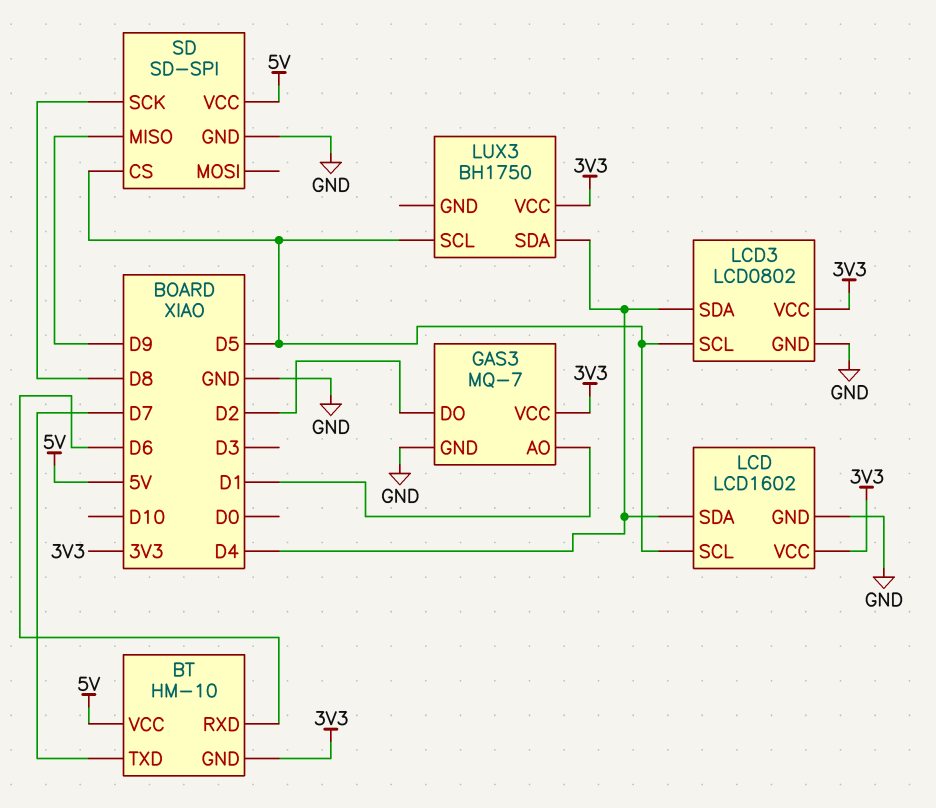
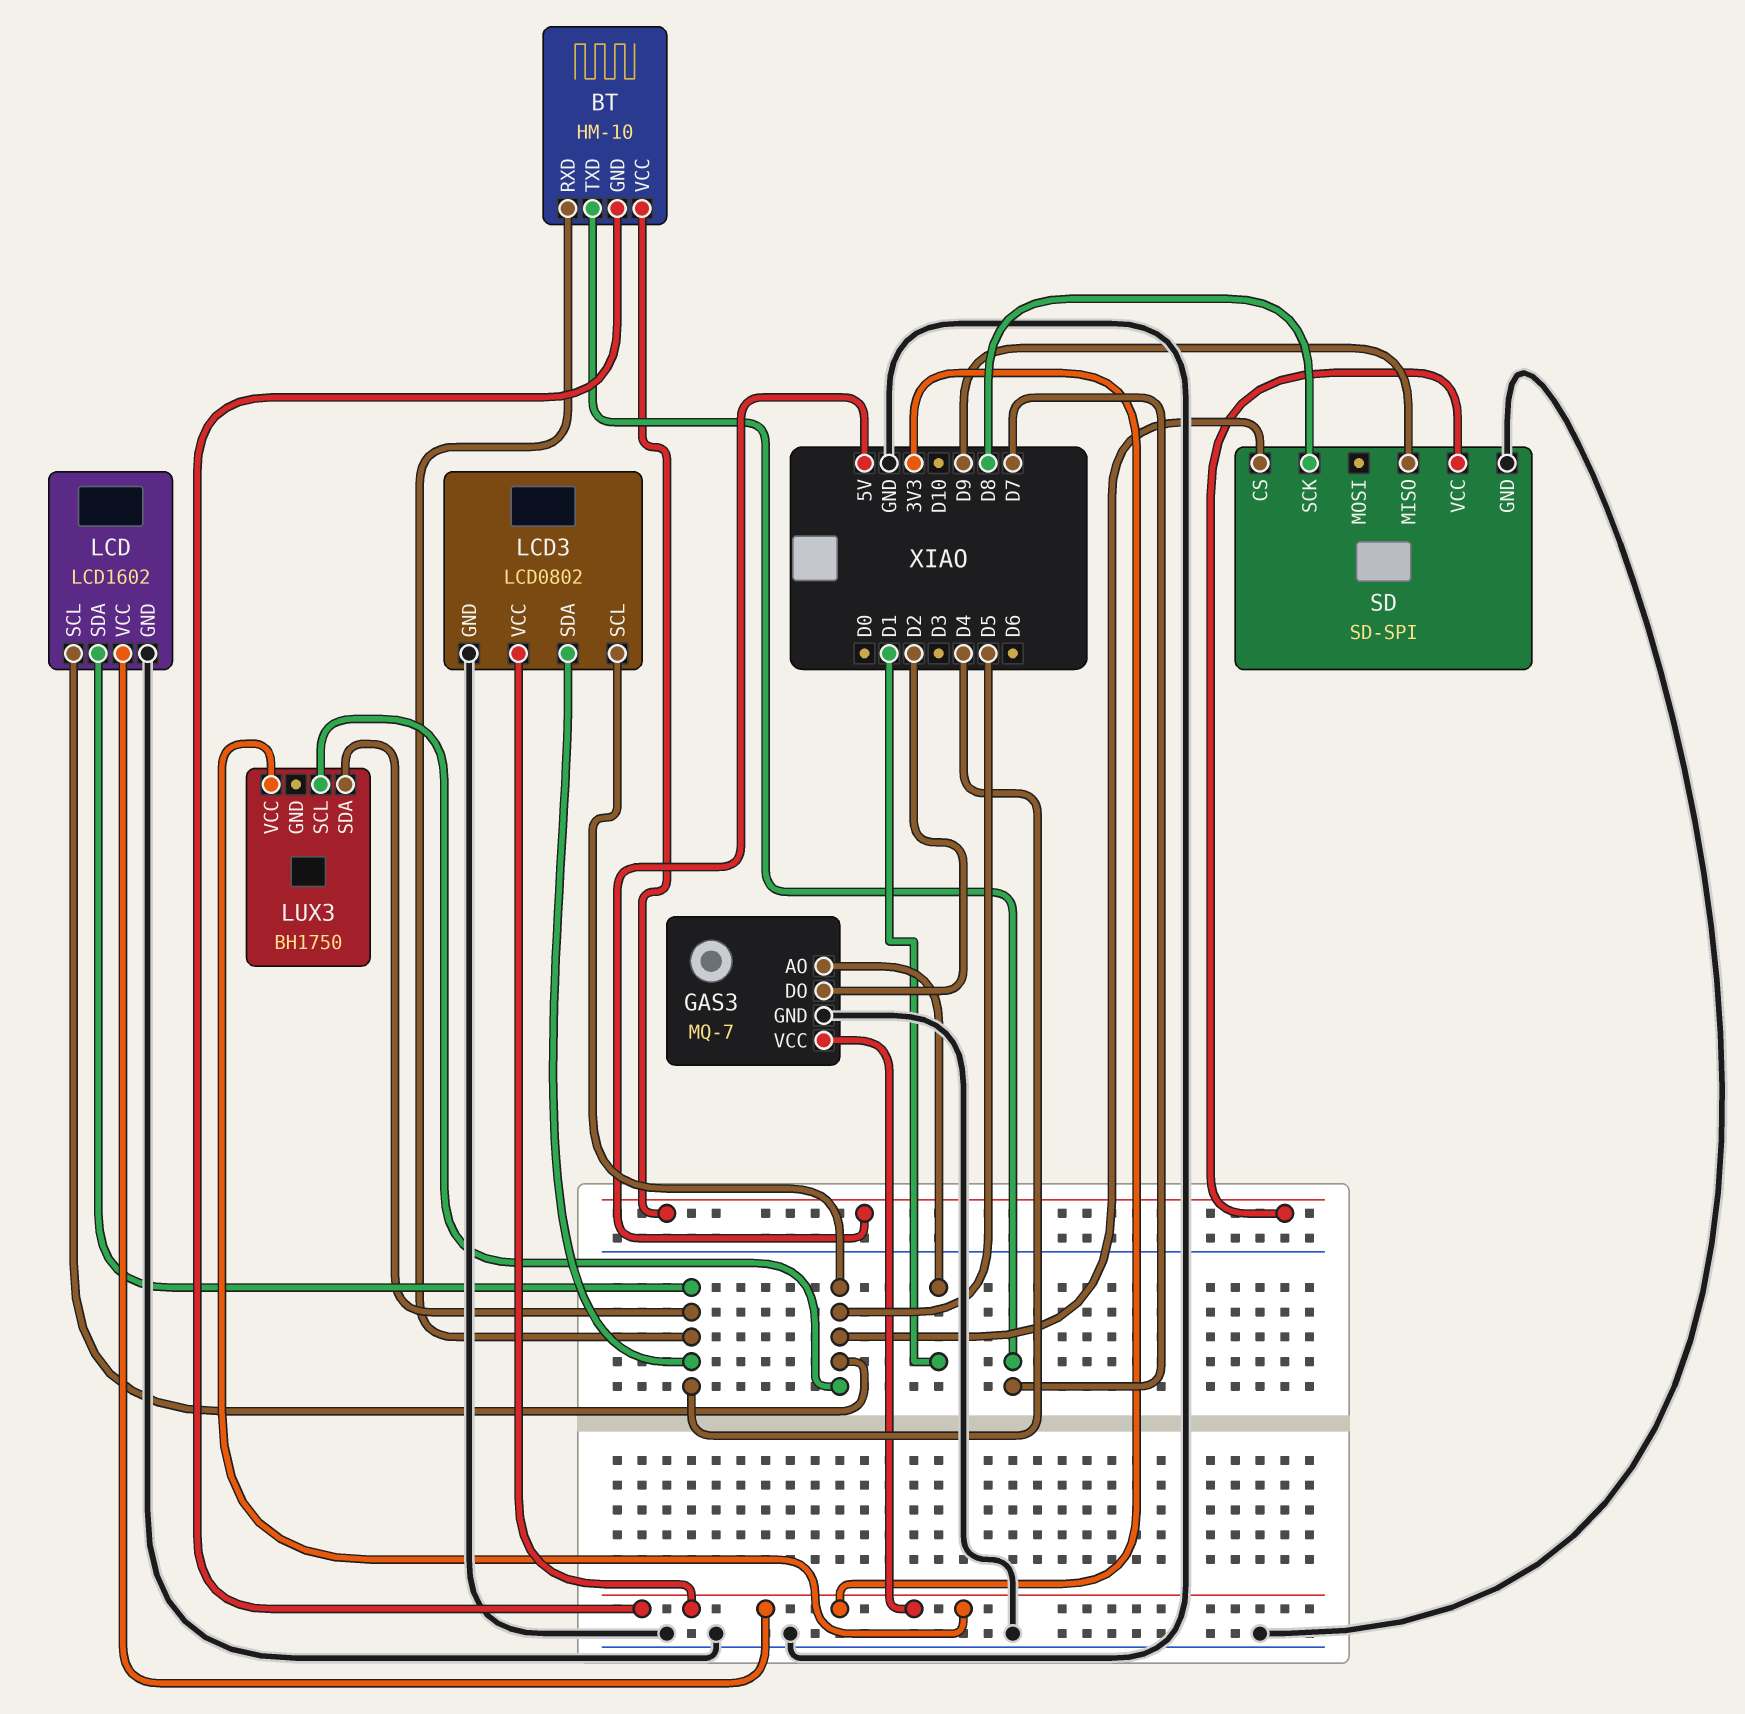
BT pin RXD: D6 -> D4

